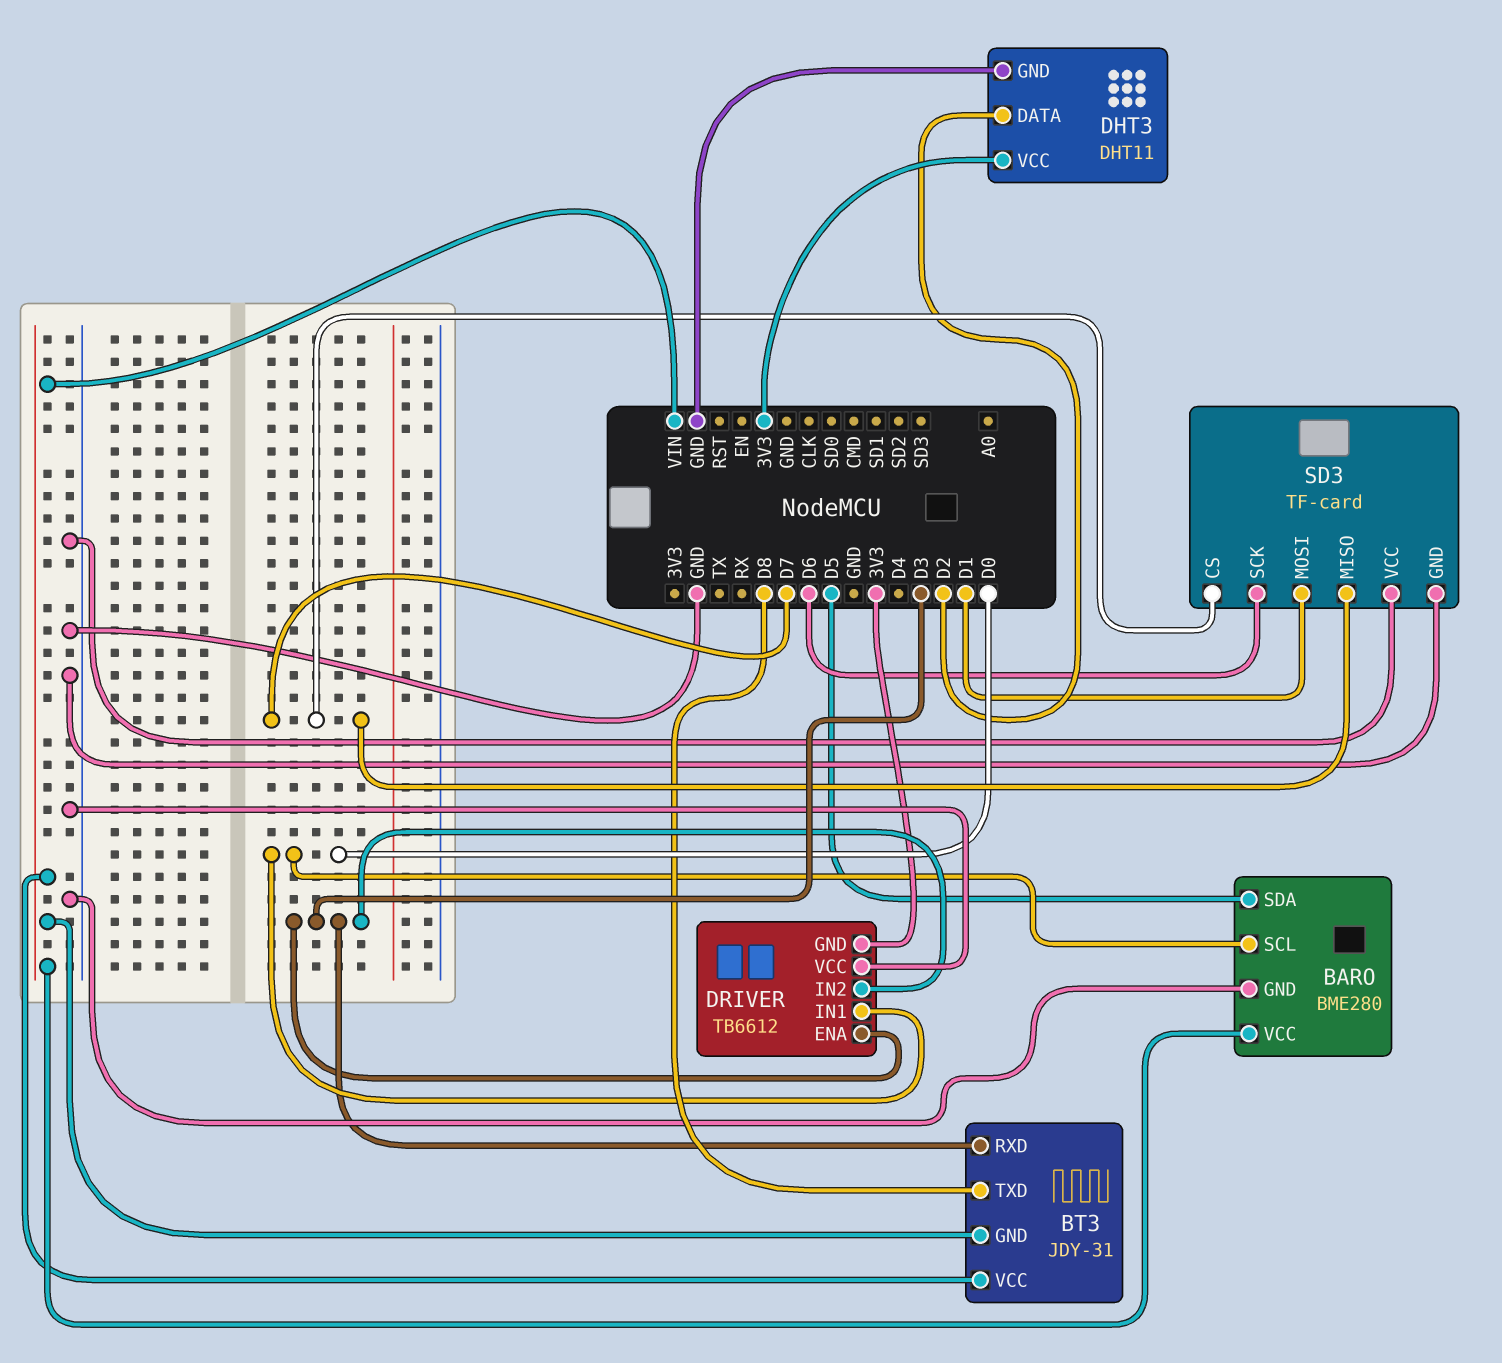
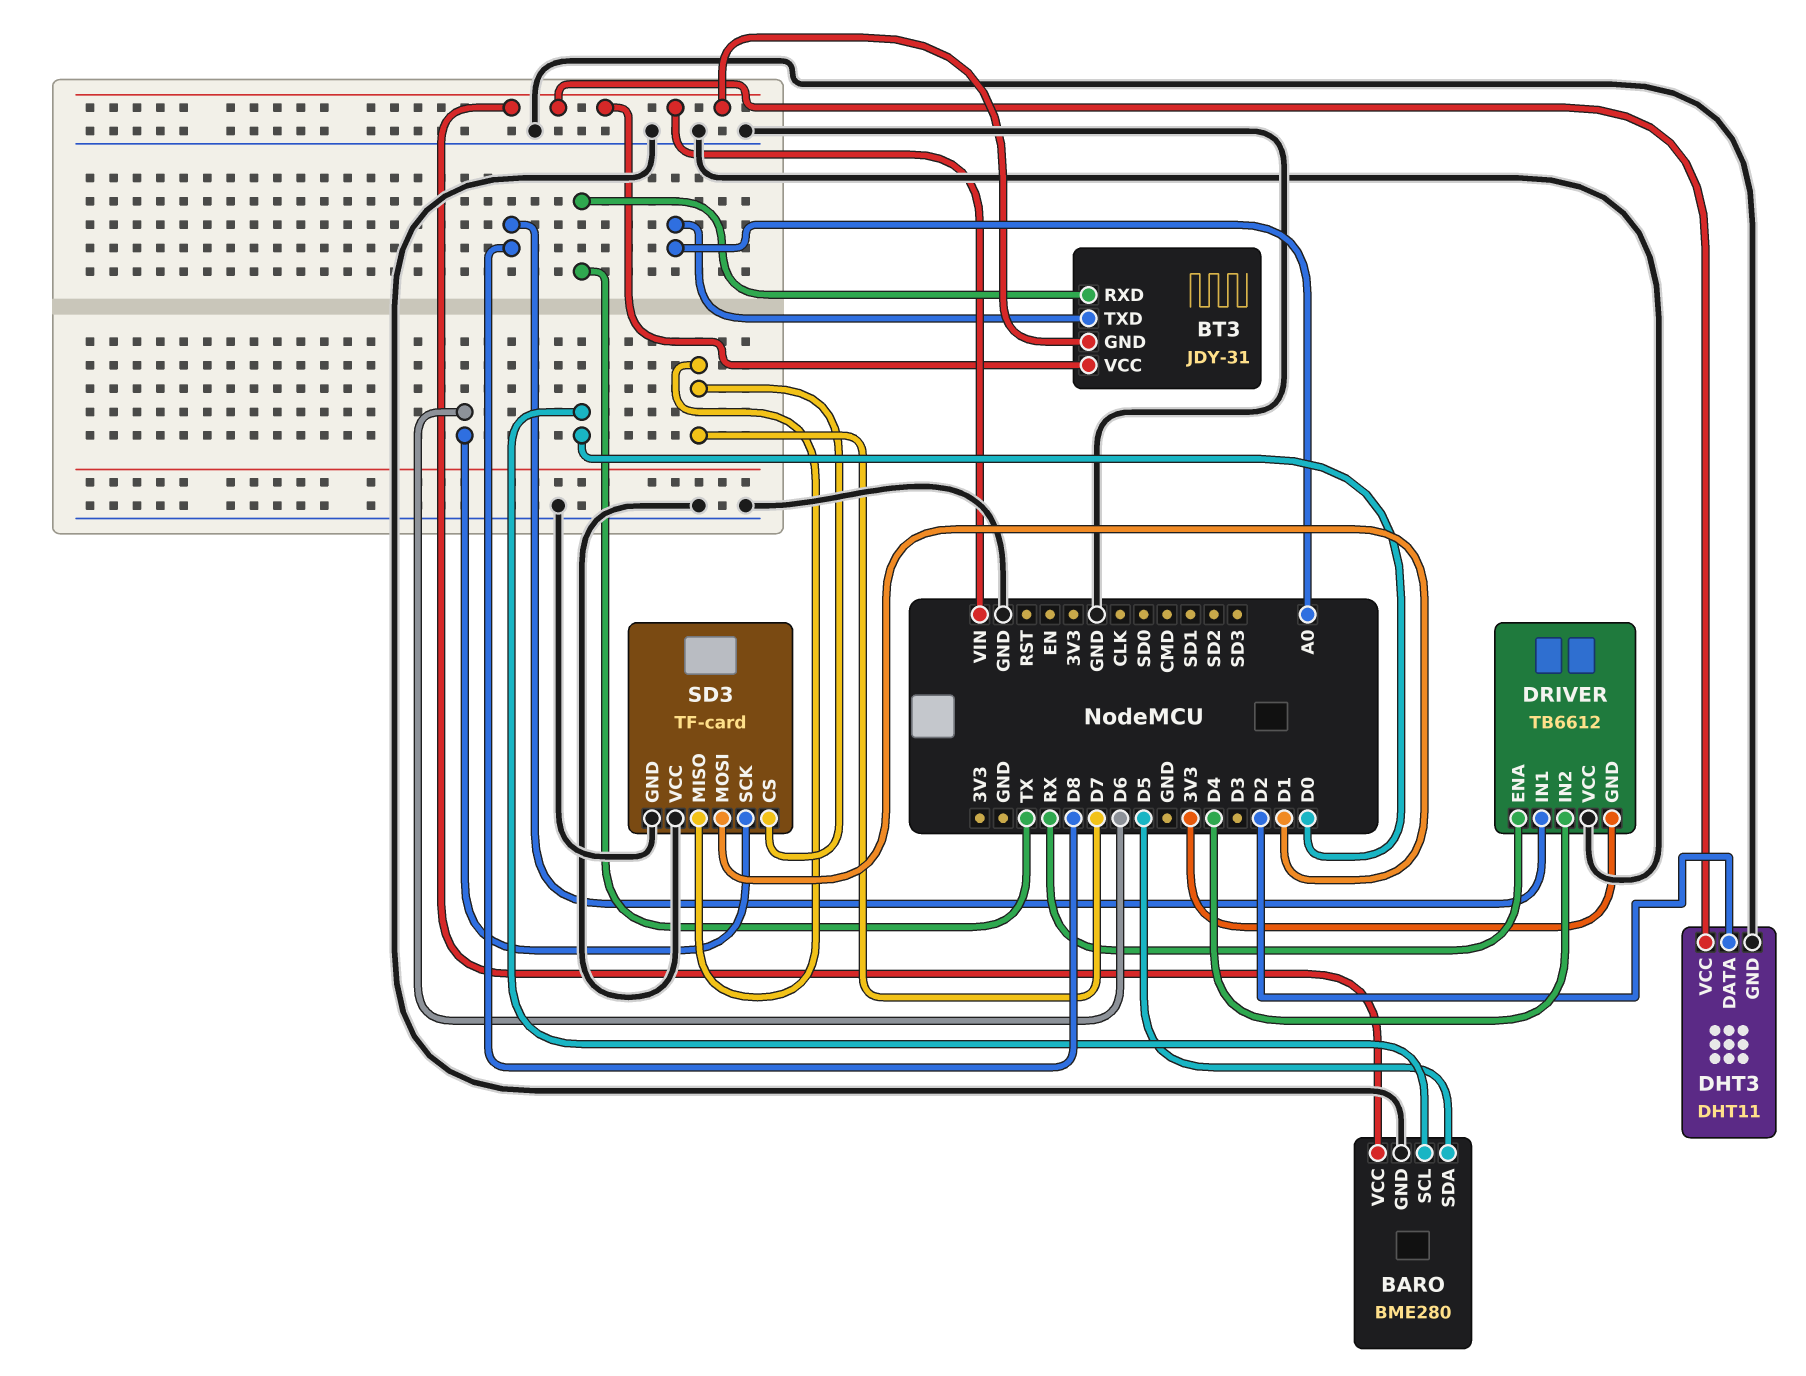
BT3 pin RXD: D3 -> TX
BT3 pin TXD: D8 -> A0
DHT3 pin VCC: 3V3 -> VIN
DRIVER pin ENA: D3 -> RX
DRIVER pin IN1: D0 -> D8
DRIVER pin IN2: D3 -> D4

